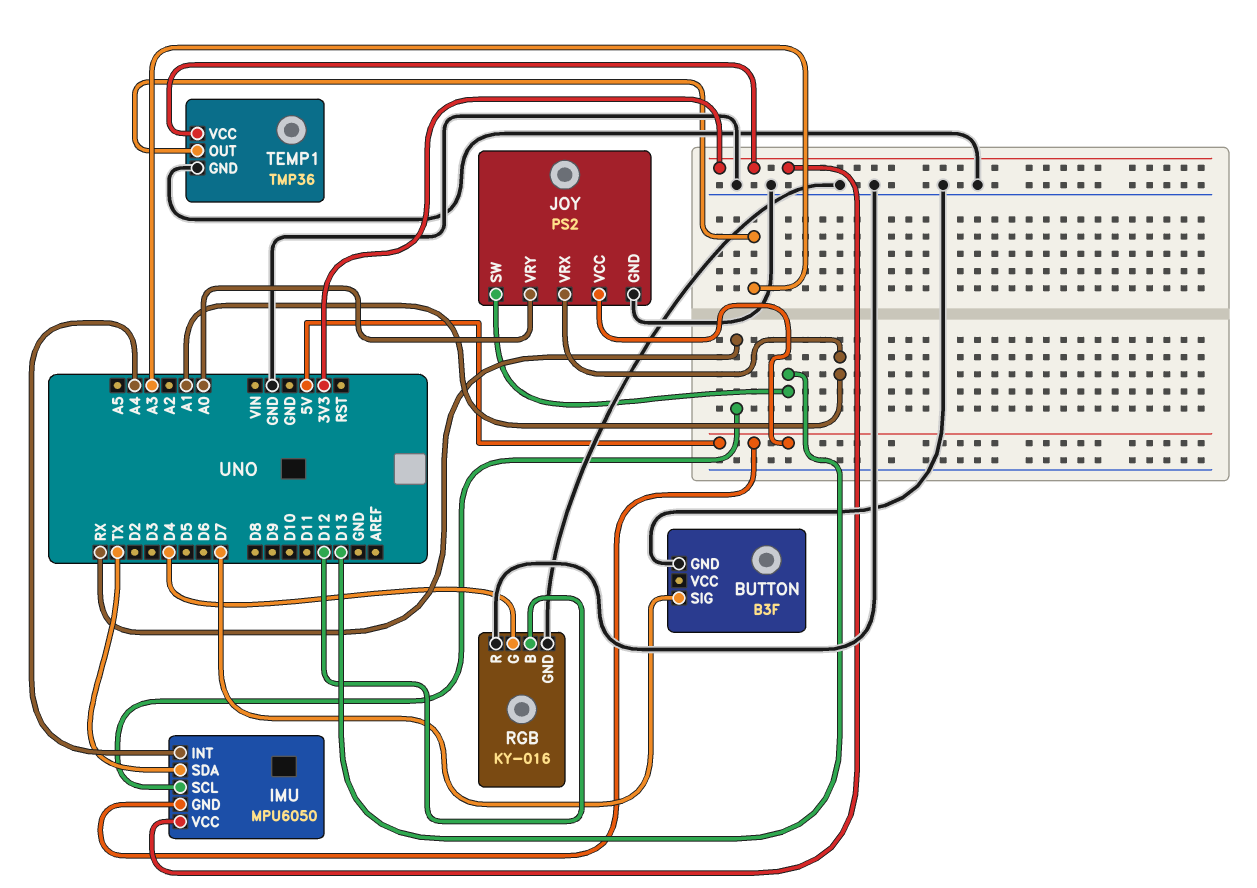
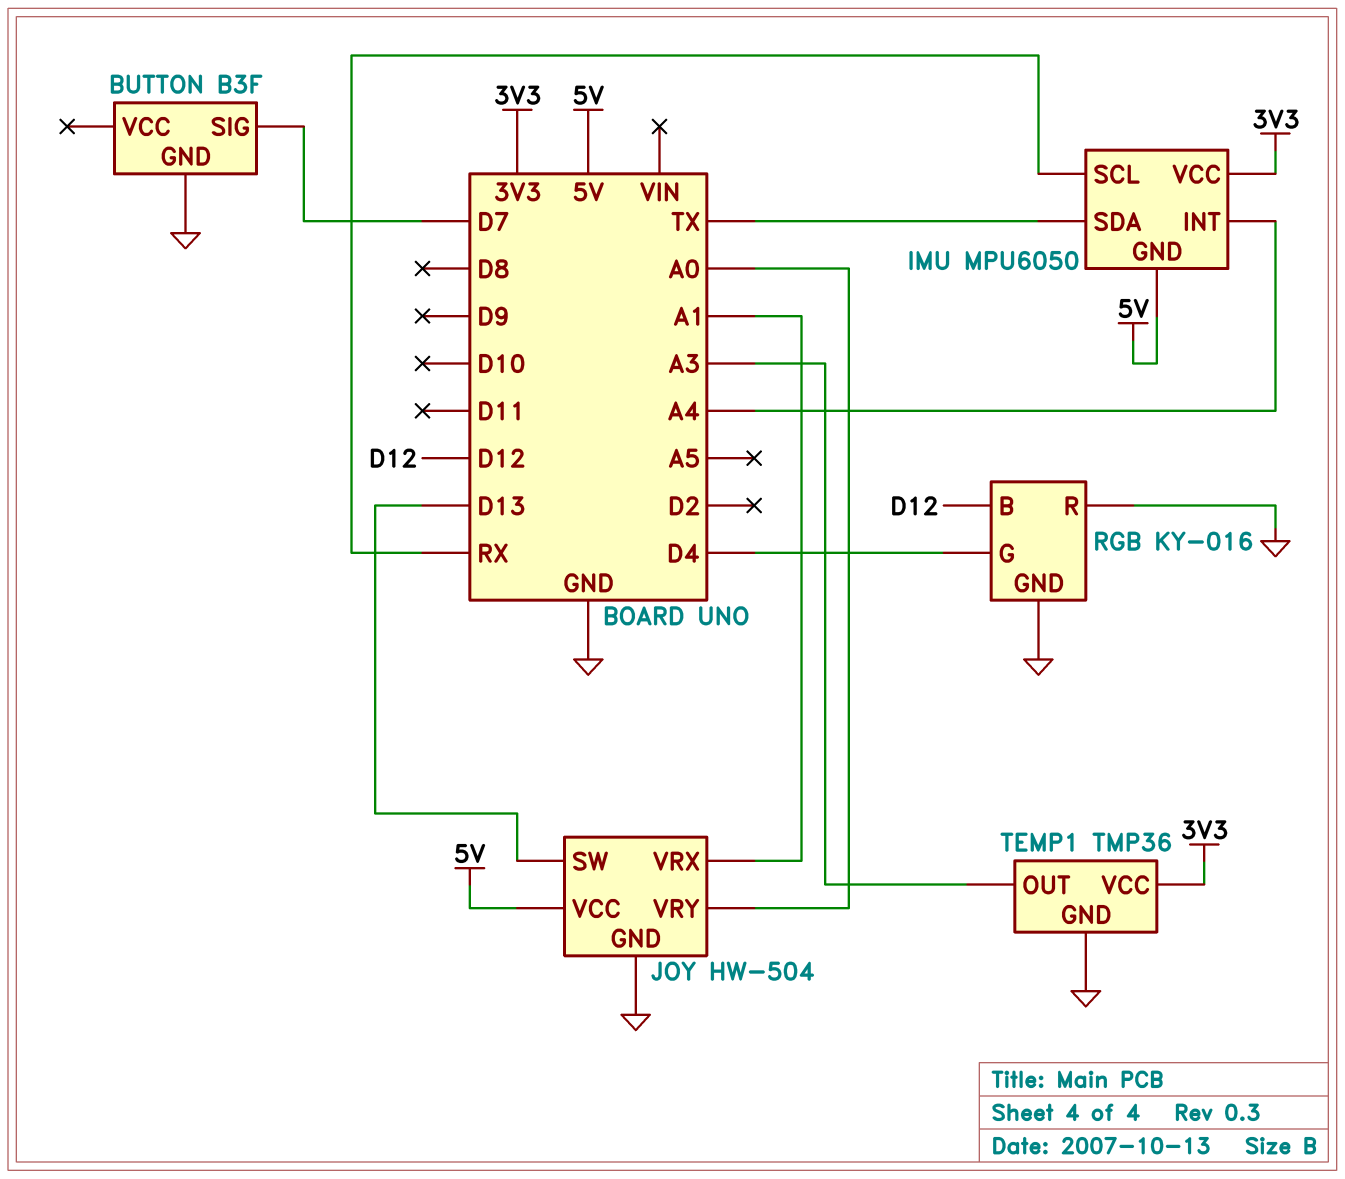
JOY: PS2 -> HW-504

